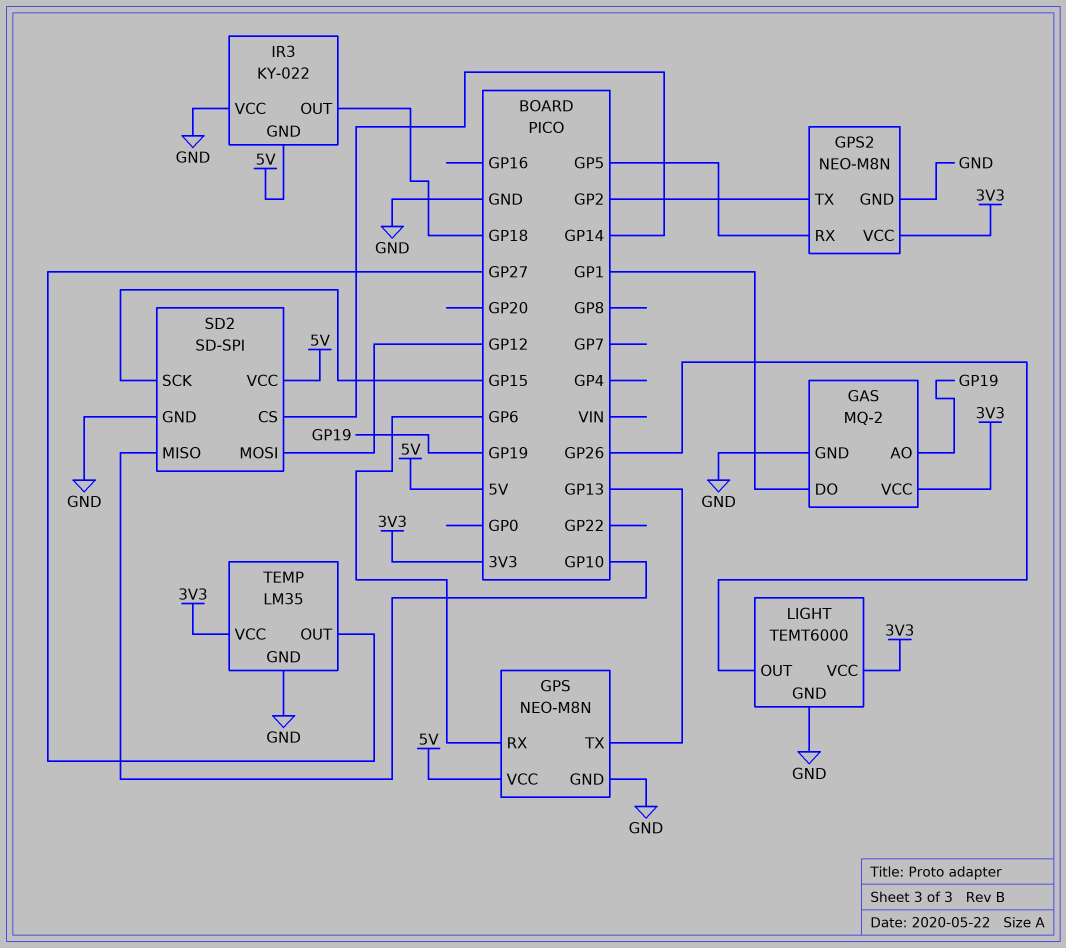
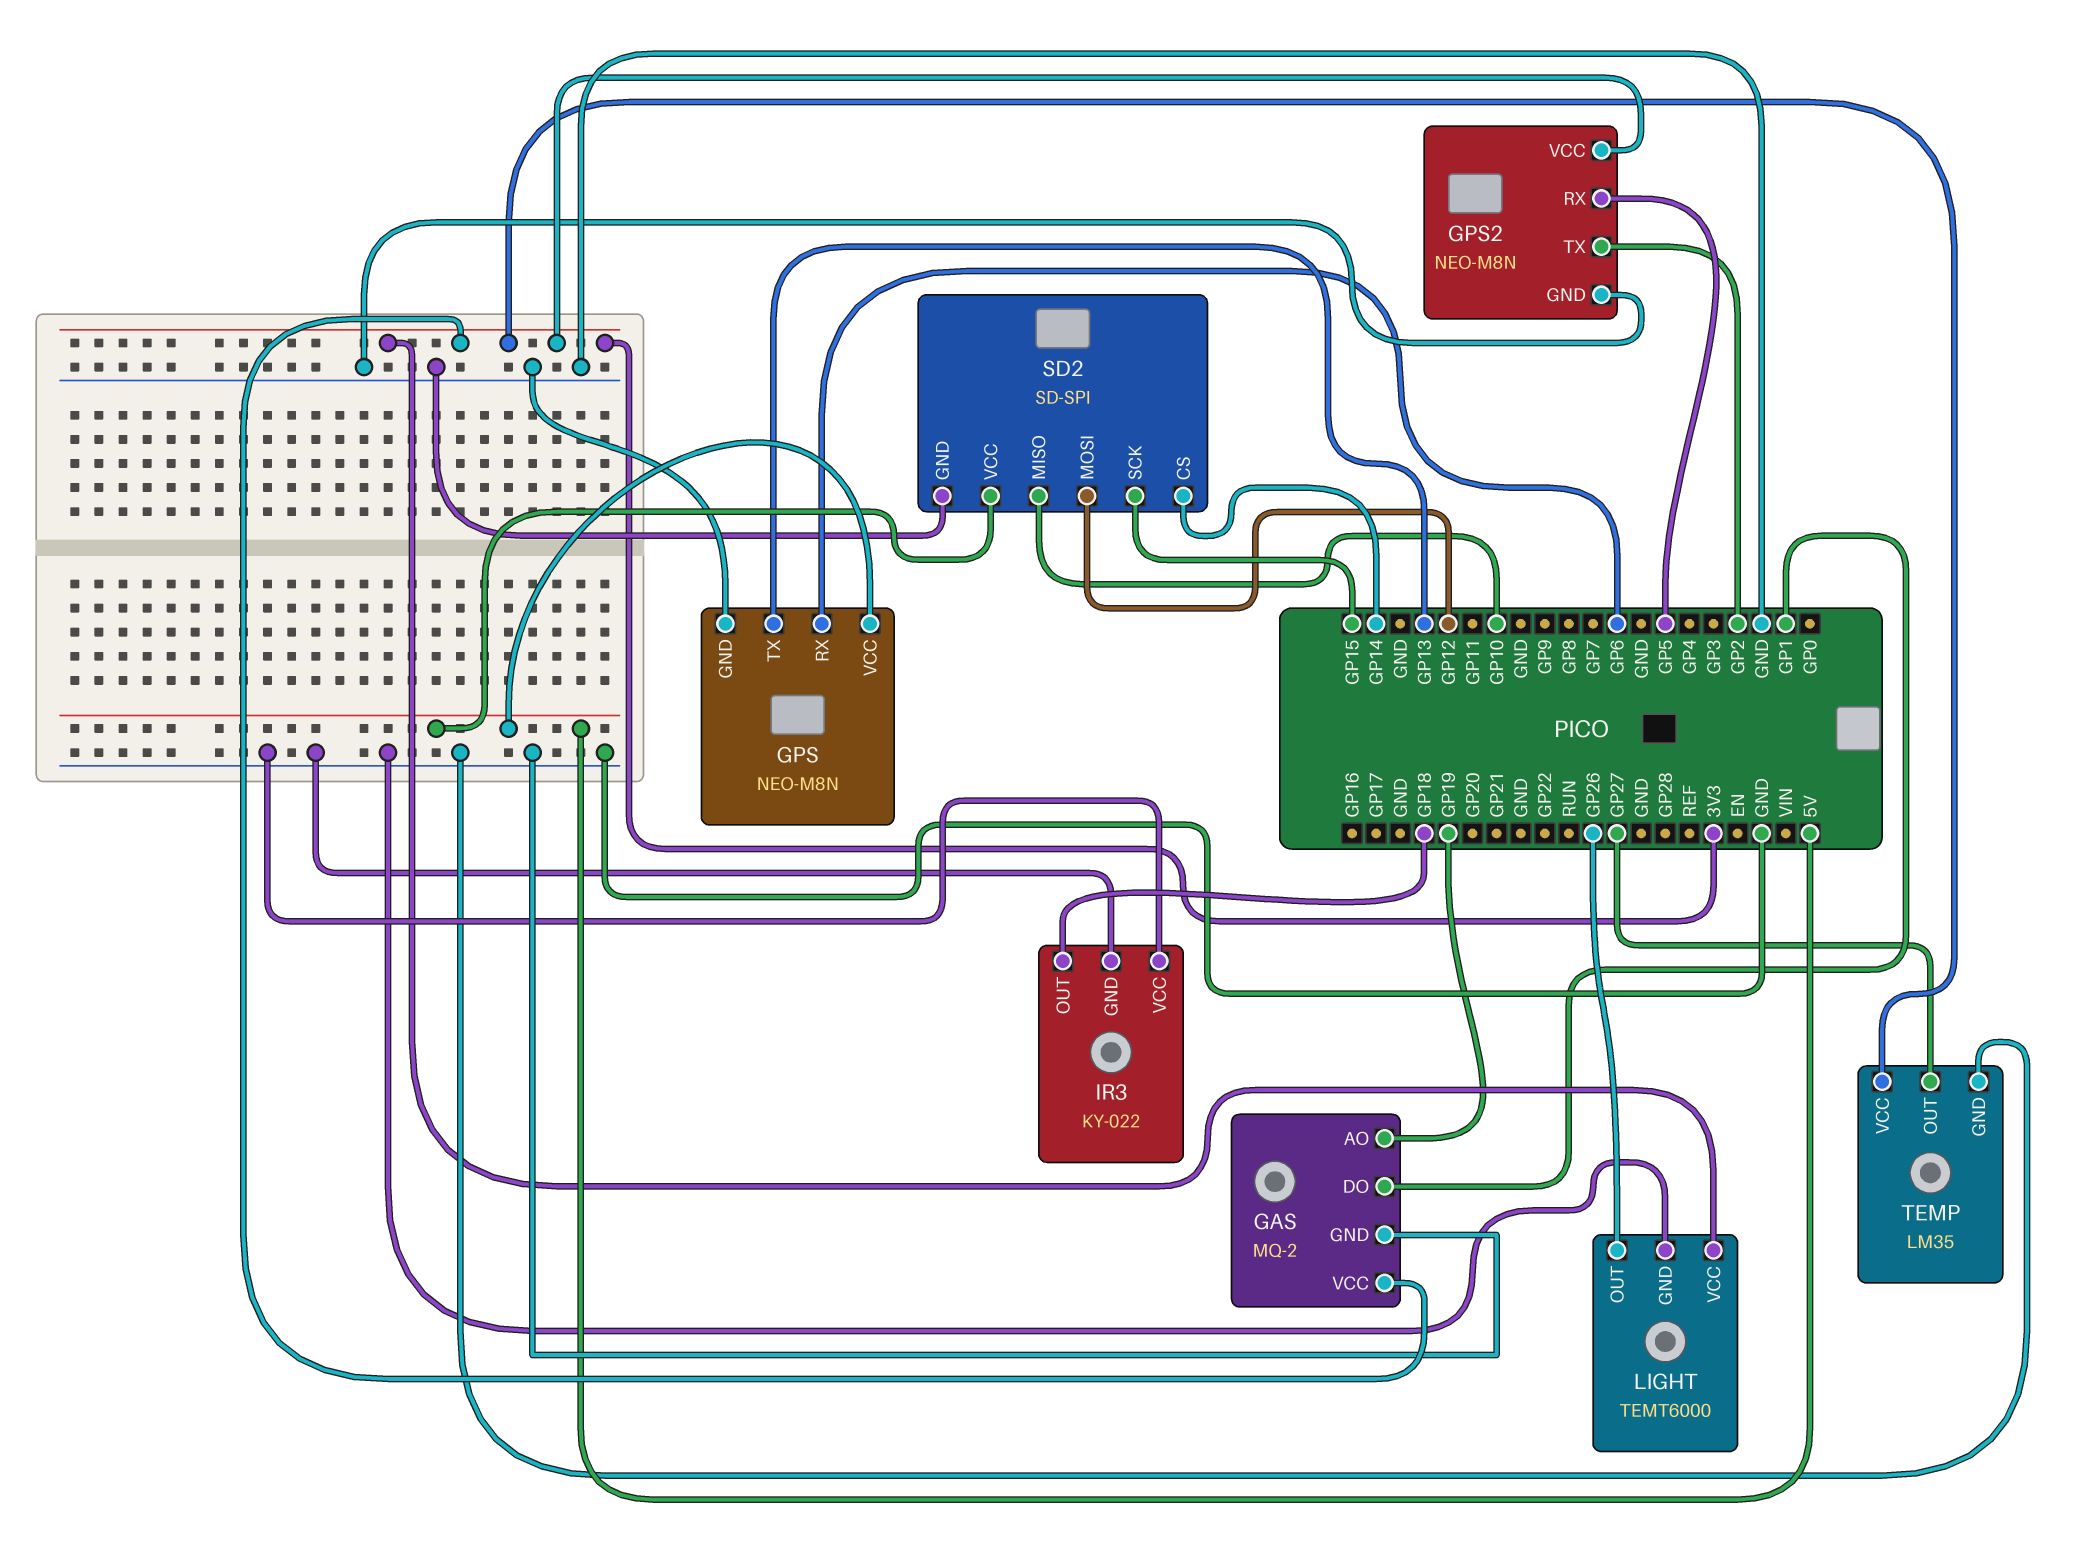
IR3 pin GND: 5V -> GND

